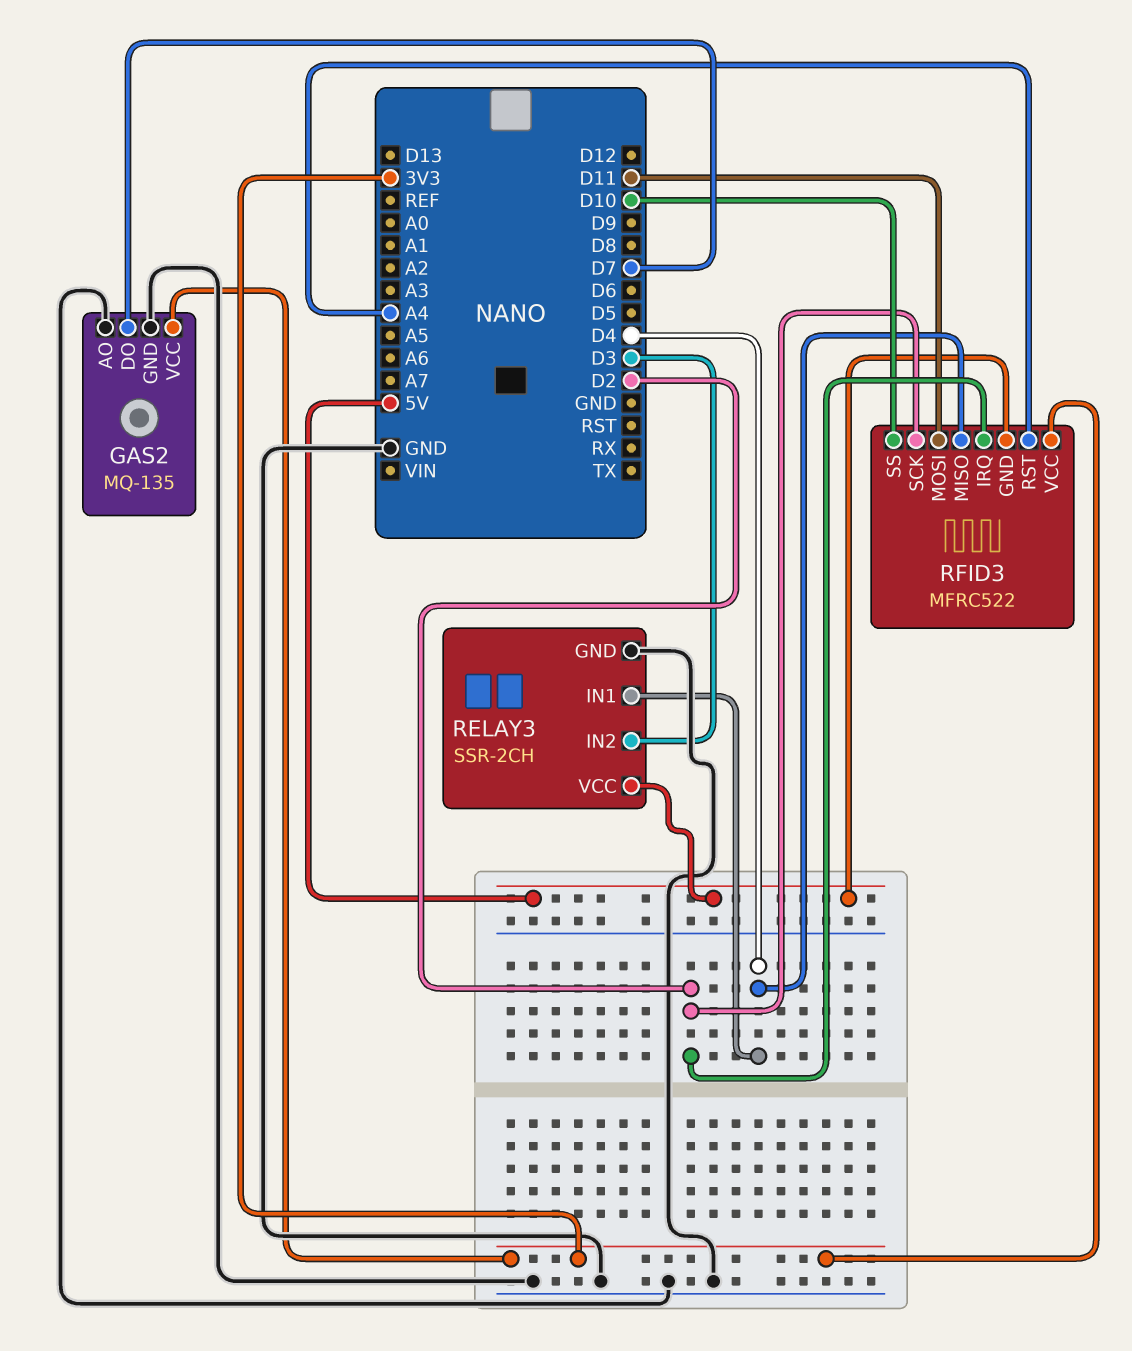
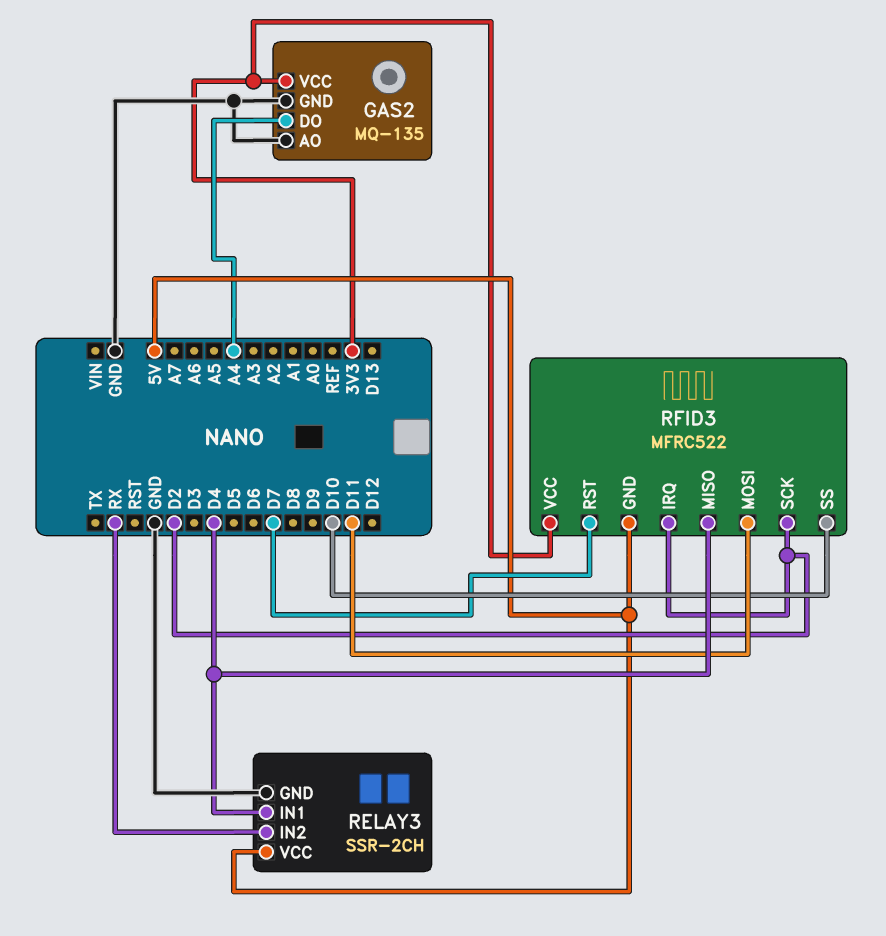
GAS2 pin DO: D7 -> A4
RELAY3 pin IN2: D3 -> RX
RFID3 pin RST: A4 -> D7

